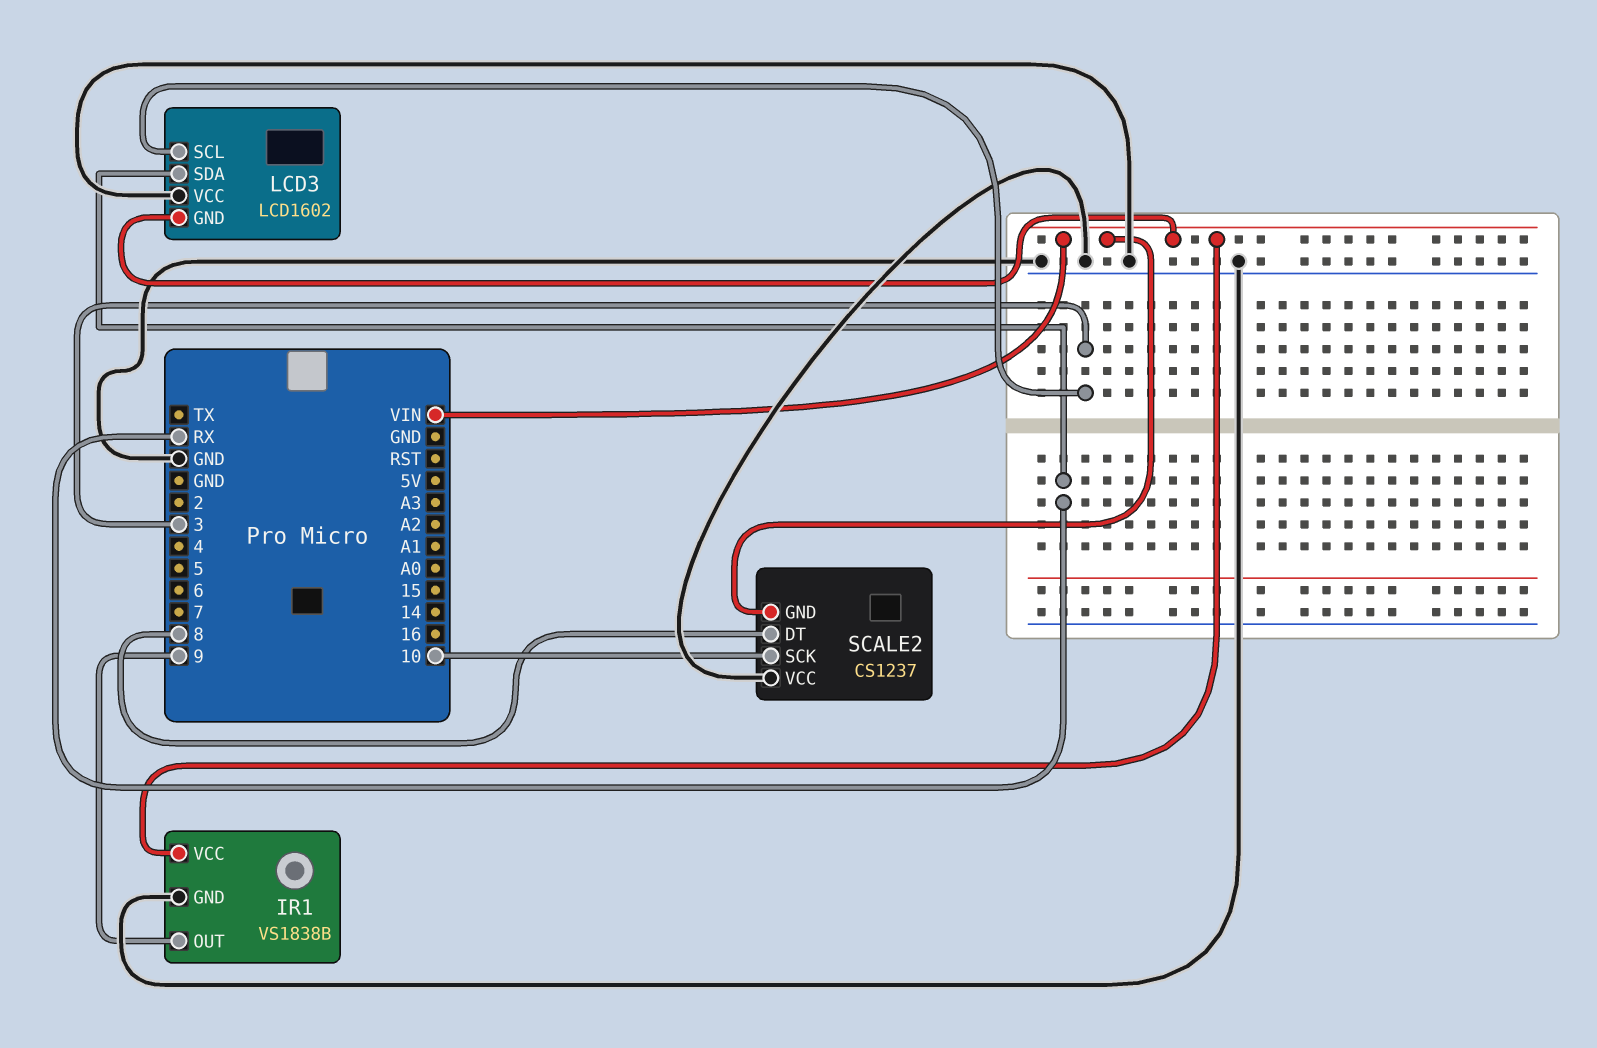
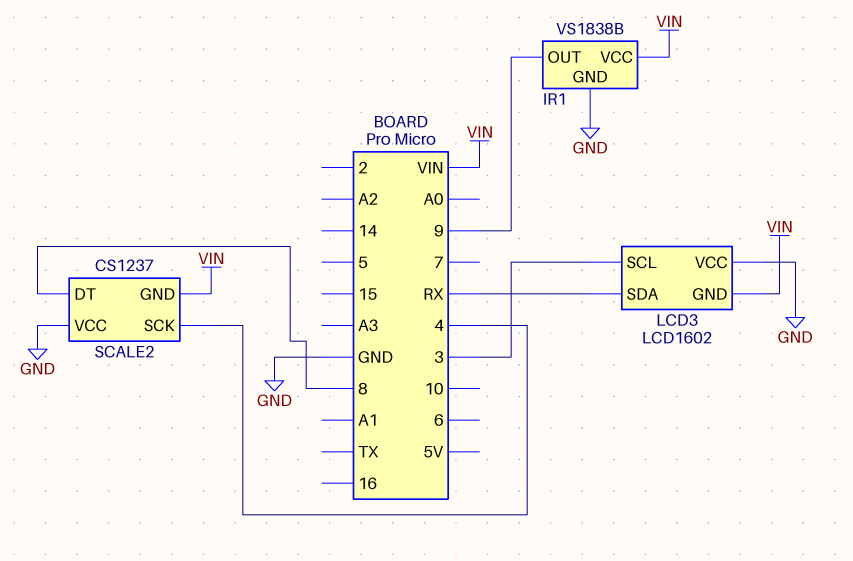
SCALE2 pin SCK: 10 -> 4

